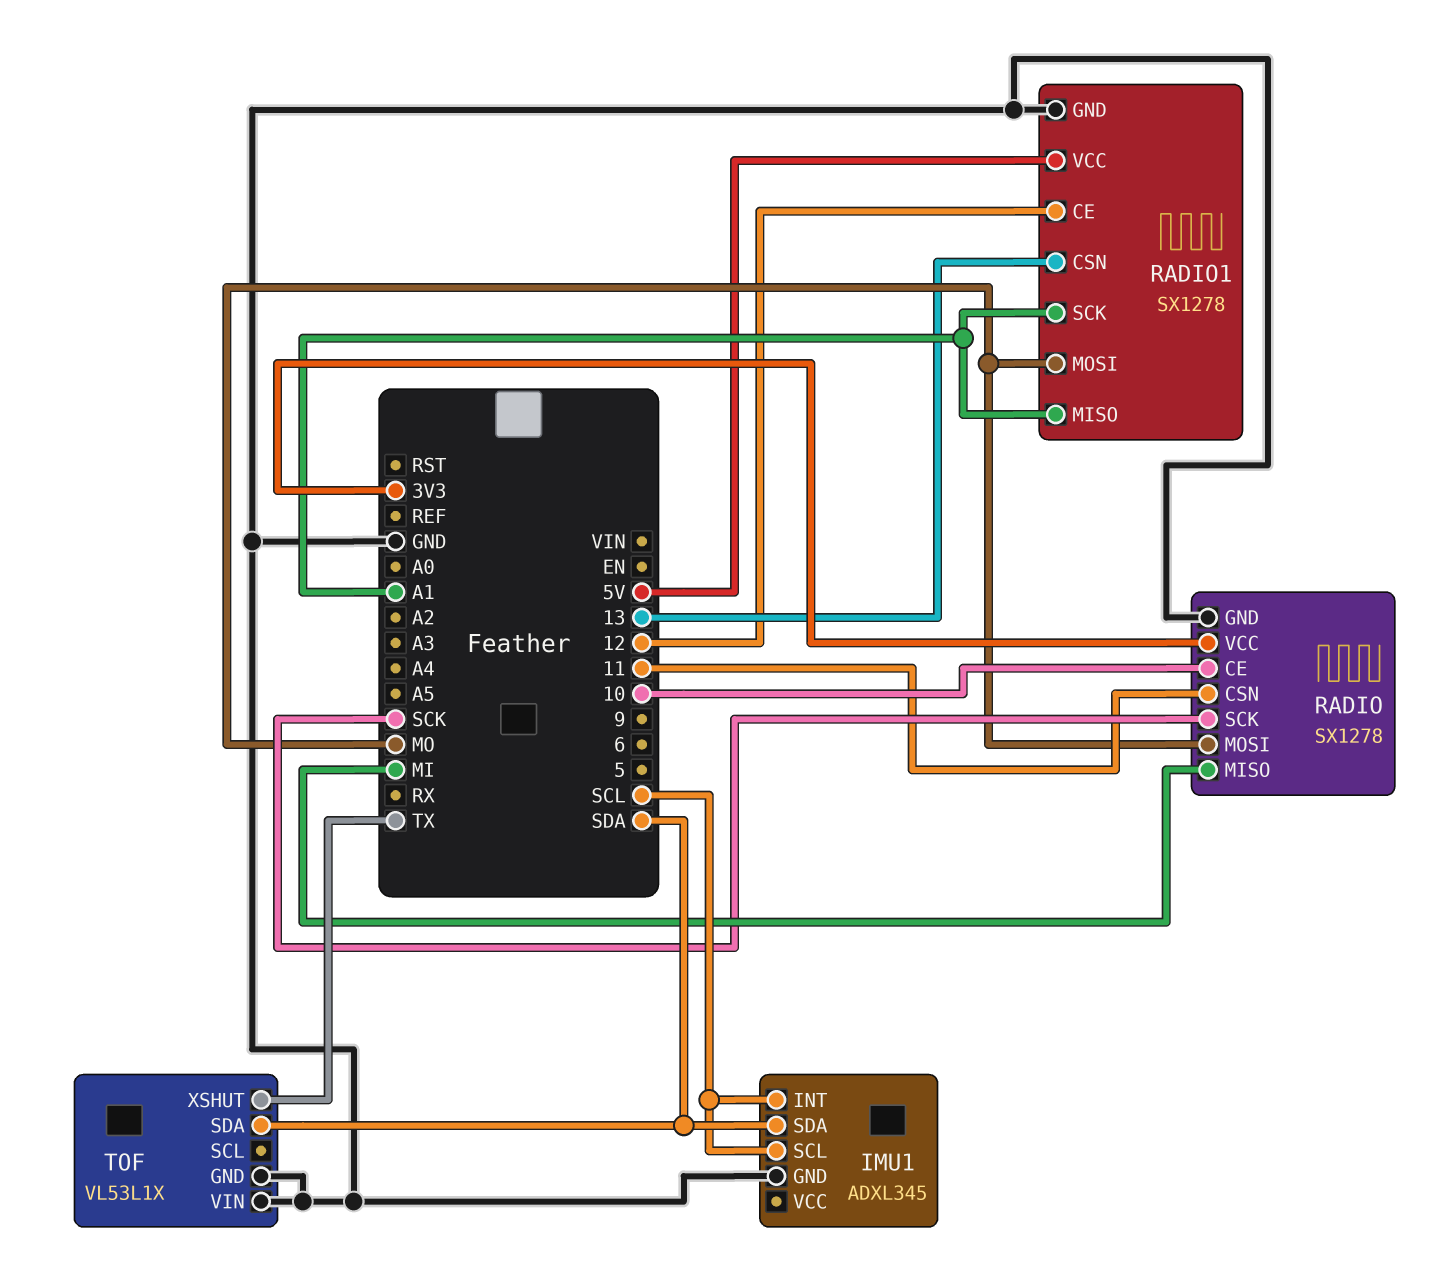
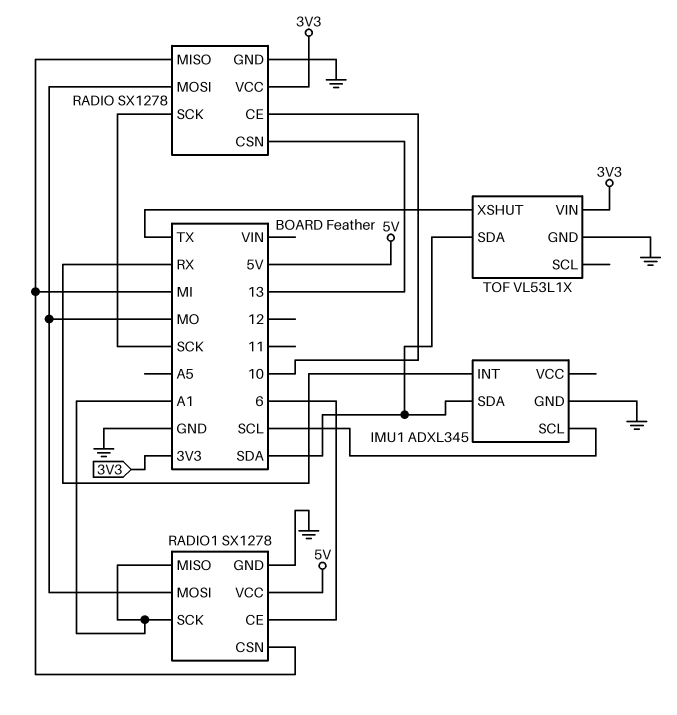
IMU1 pin INT: SCL -> RX
RADIO pin CSN: 11 -> 13
RADIO1 pin CE: 12 -> 6
RADIO1 pin CSN: 13 -> MI
TOF pin VIN: GND -> 3V3

